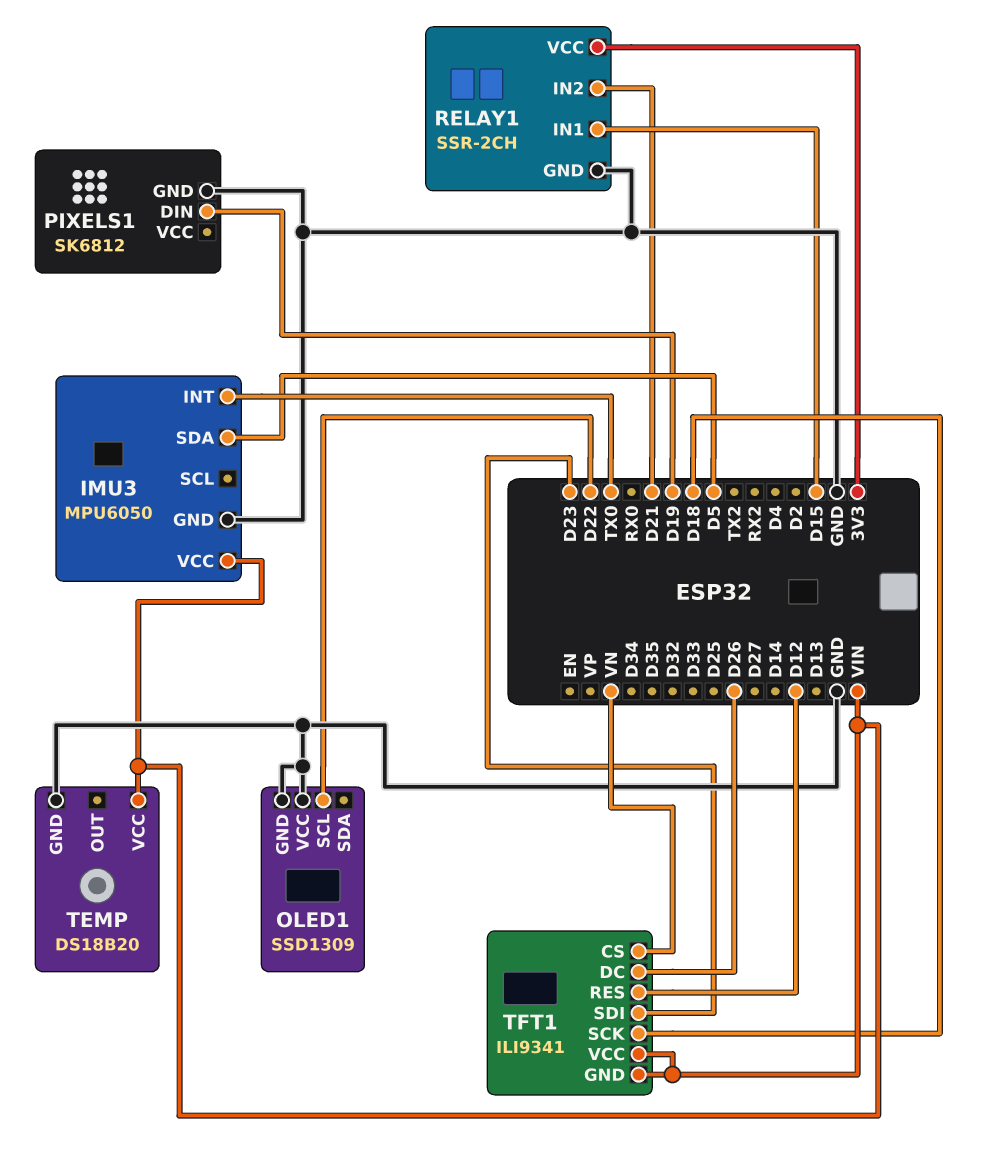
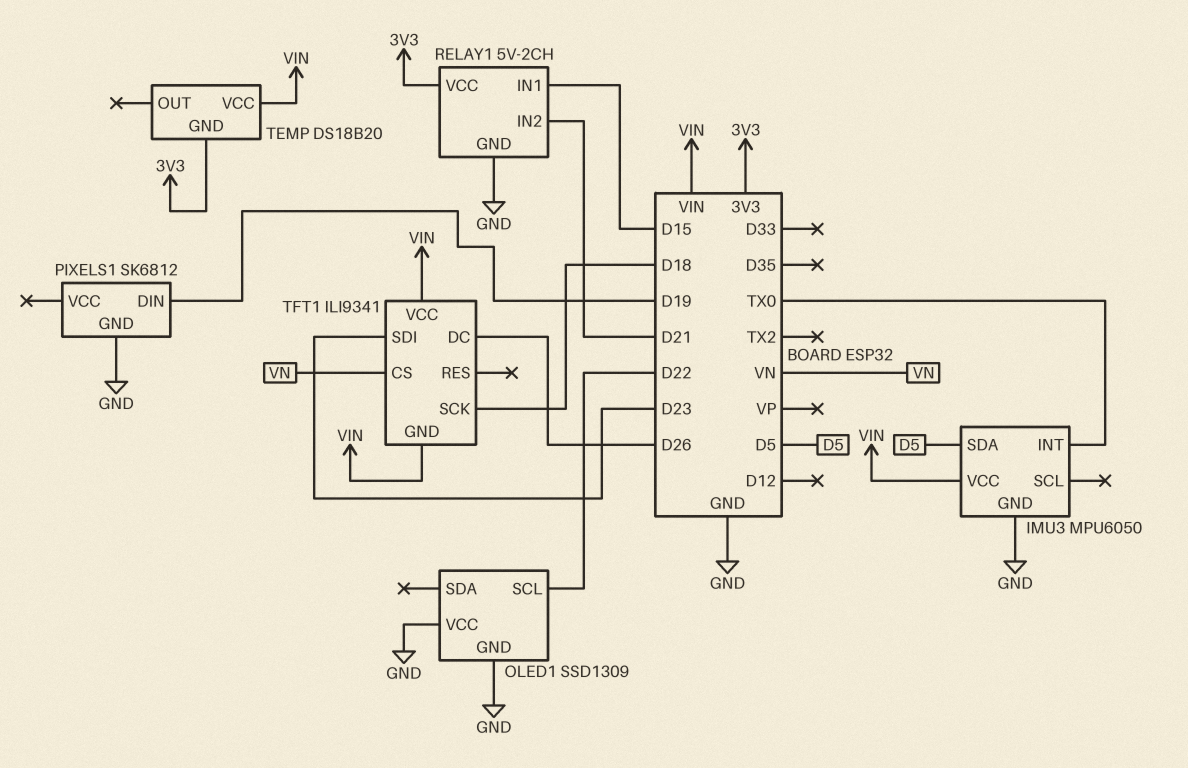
RELAY1: SSR-2CH -> 5V-2CH
TEMP pin GND: GND -> 3V3
TFT1 pin RES: D12 -> none

